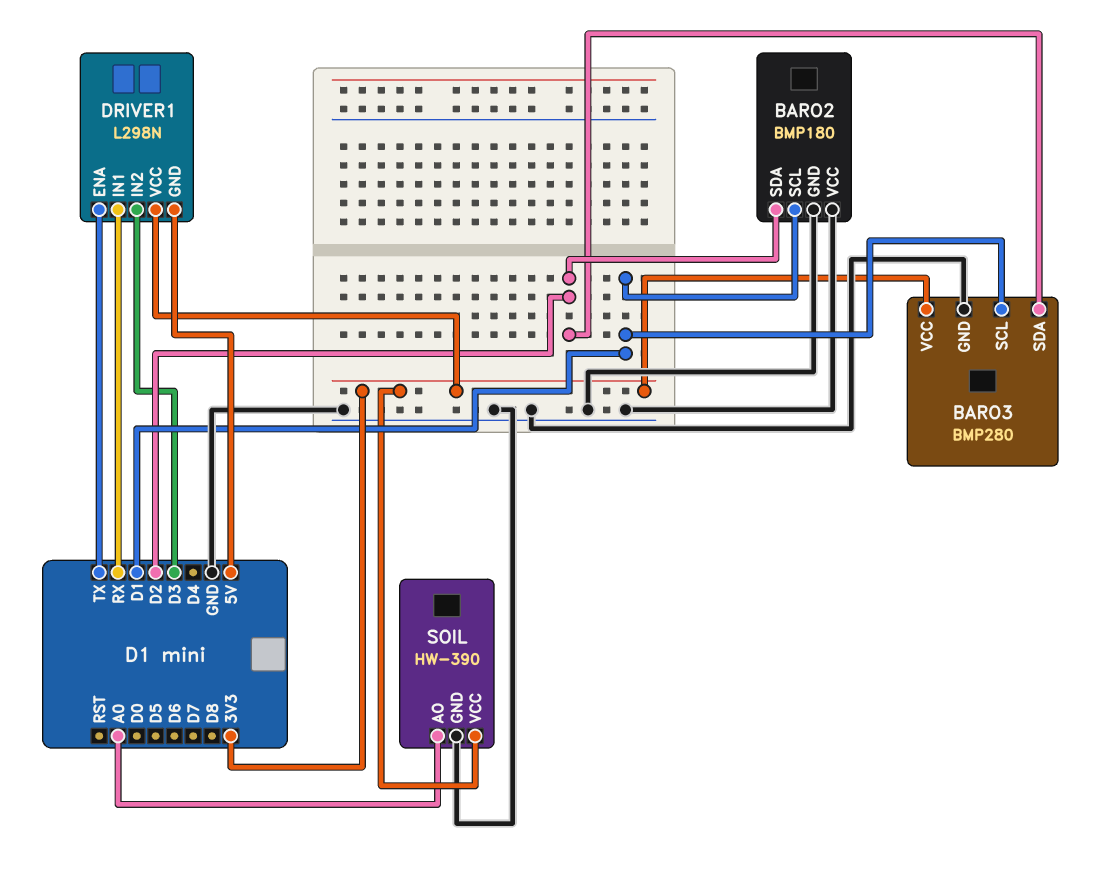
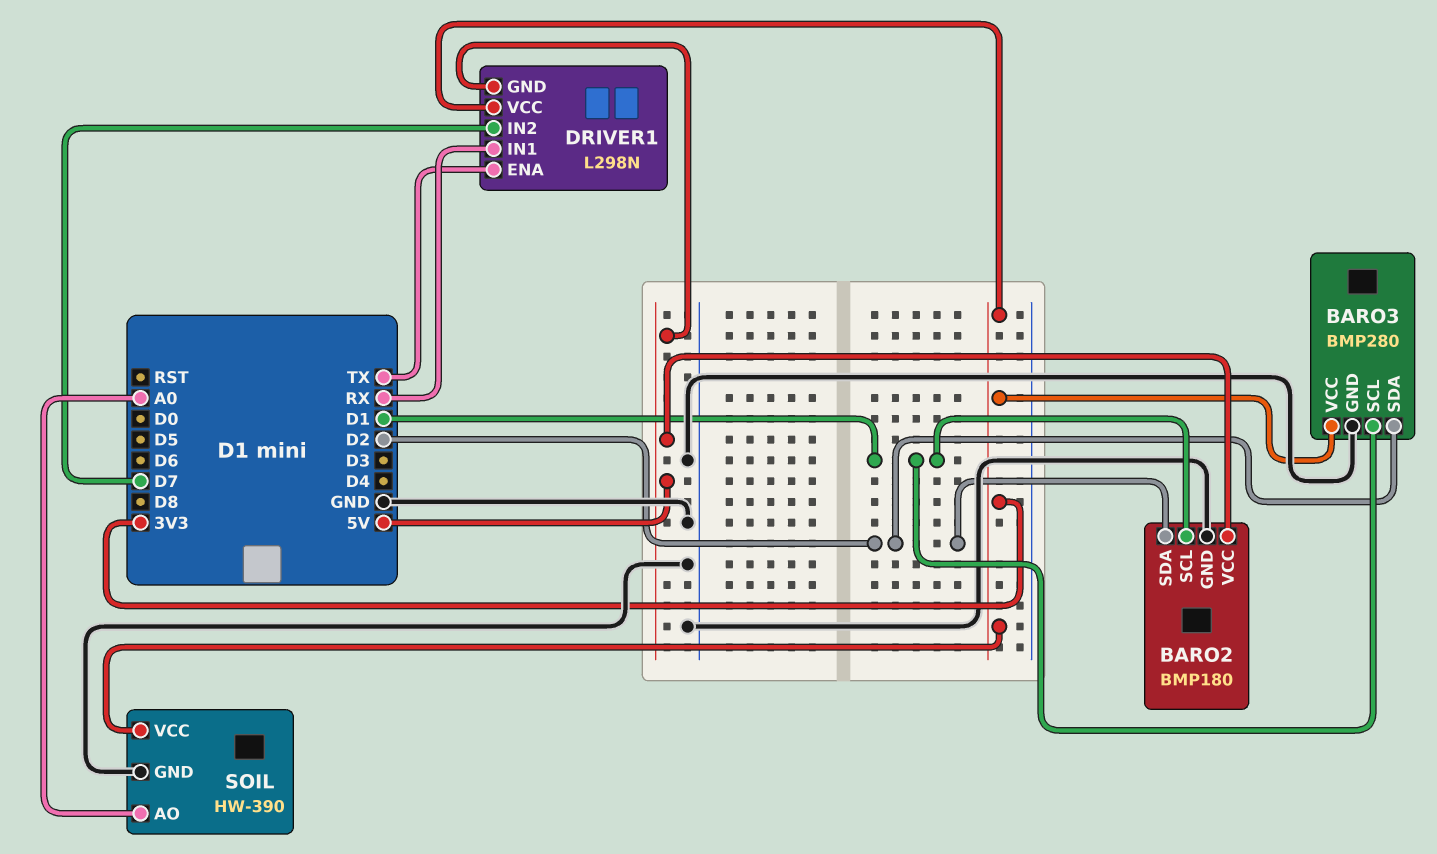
BARO2 pin VCC: GND -> 5V
DRIVER1 pin IN2: D3 -> D7

